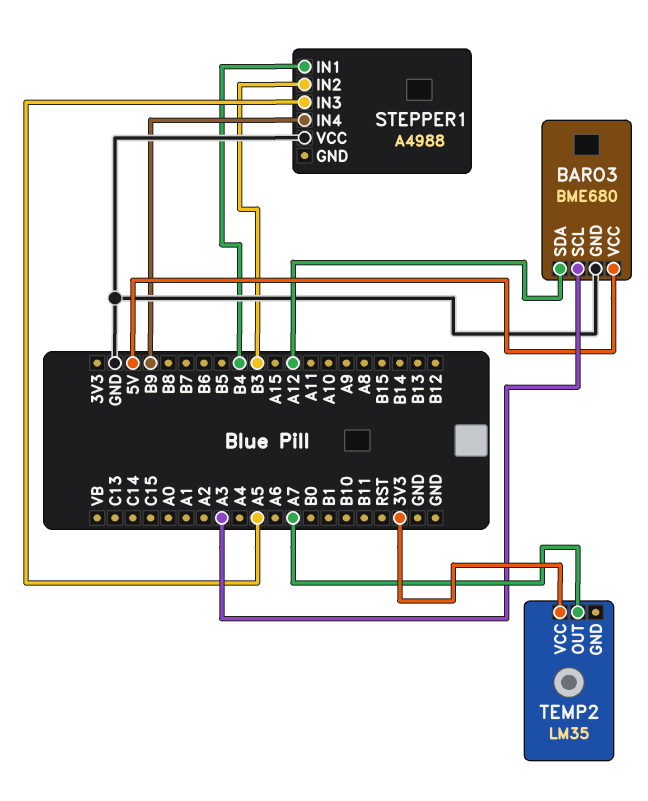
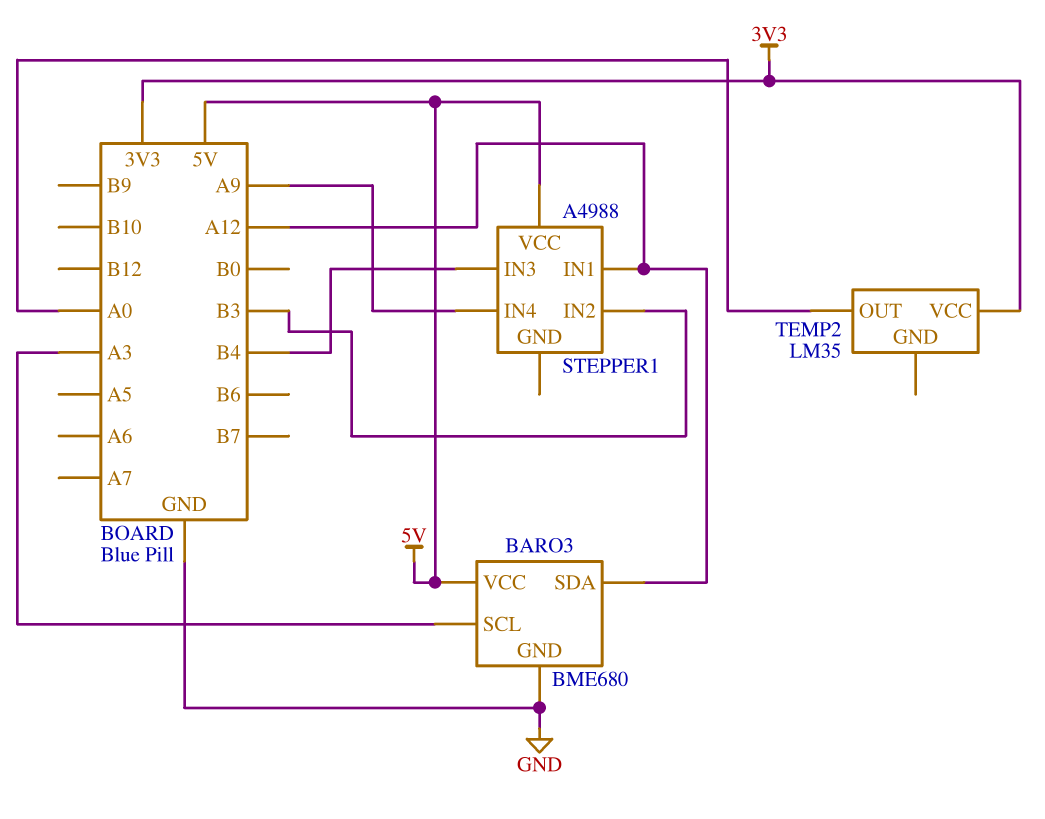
STEPPER1 pin IN1: B4 -> A12
STEPPER1 pin IN3: A5 -> B4
STEPPER1 pin IN4: B9 -> A9
STEPPER1 pin VCC: GND -> 5V
TEMP2 pin OUT: A7 -> A0

